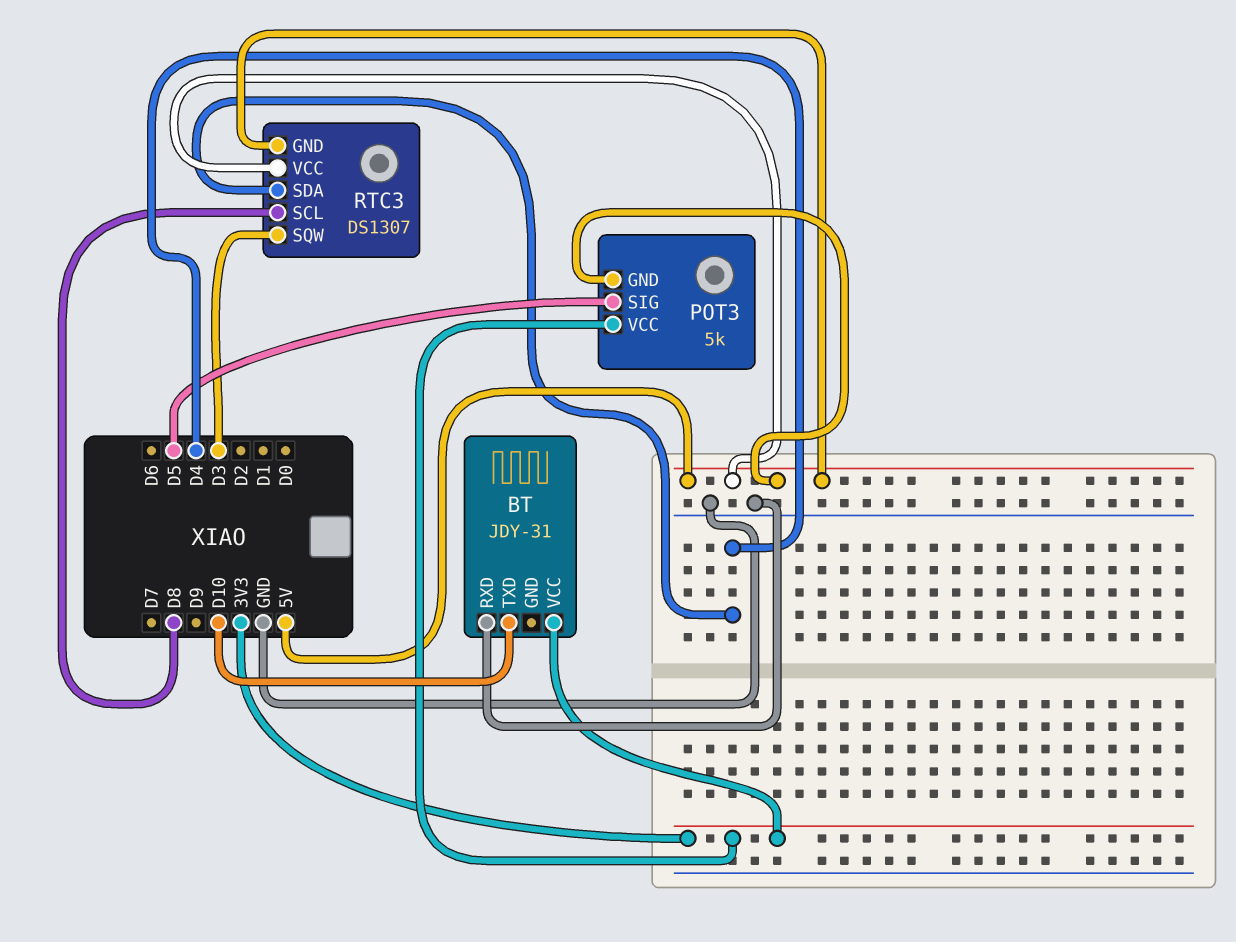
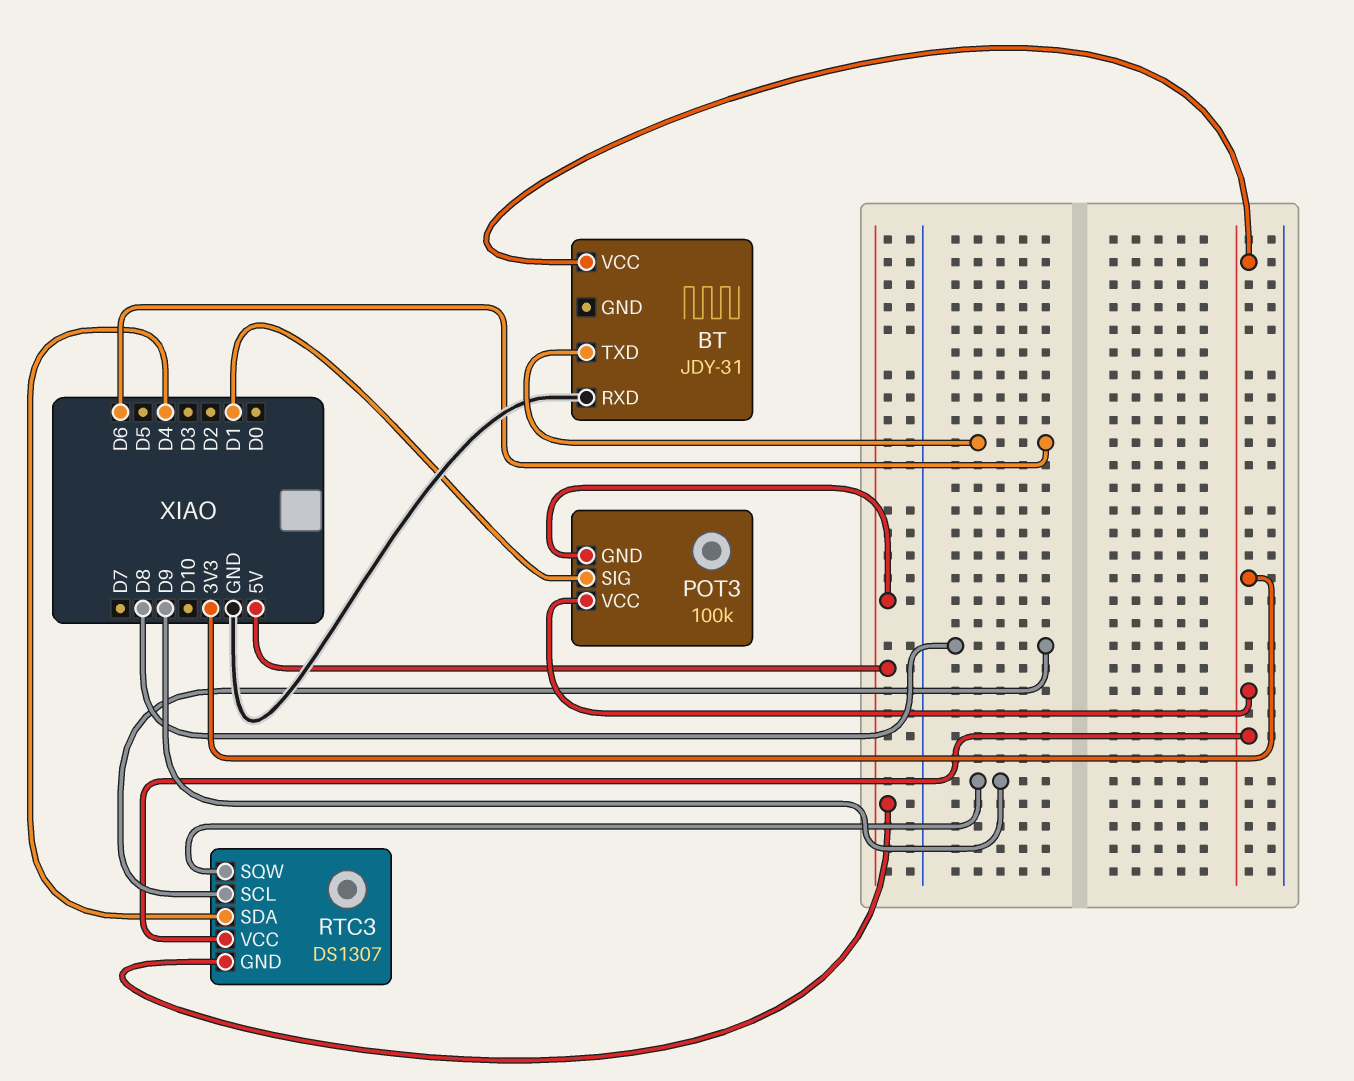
BT pin TXD: D10 -> D6
POT3: 5k -> 100k
POT3 pin SIG: D5 -> D1
RTC3 pin SQW: D3 -> D9
RTC3 pin VCC: 5V -> 3V3

